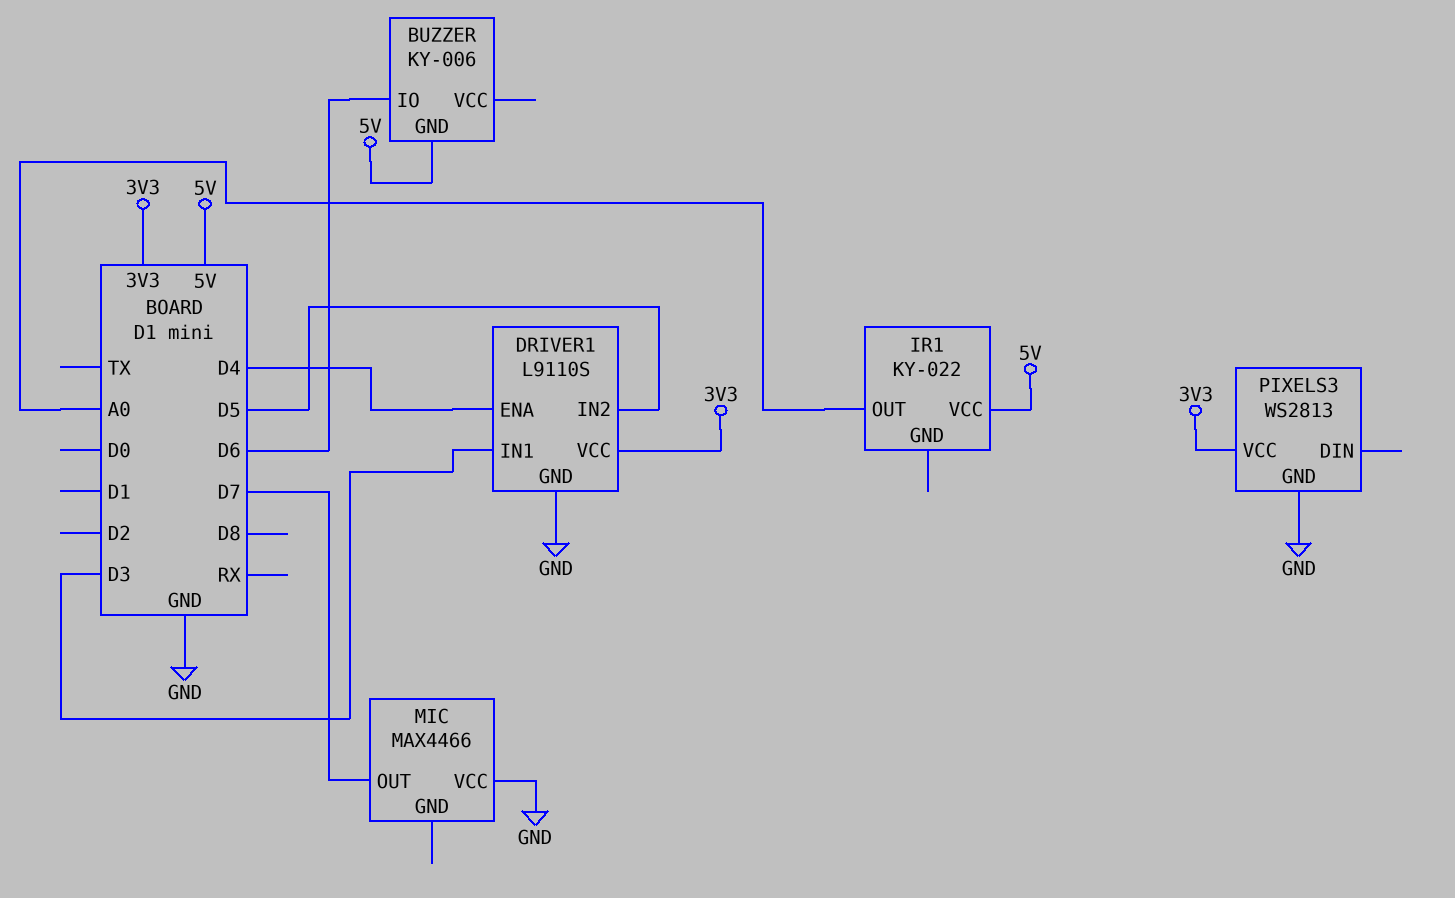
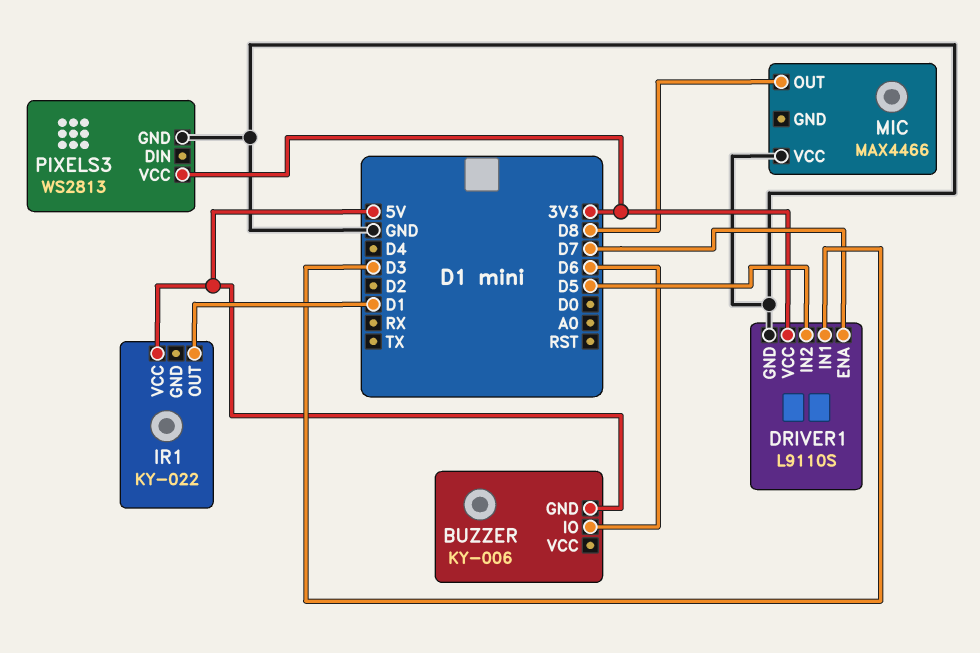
DRIVER1 pin ENA: D4 -> D7
IR1 pin OUT: A0 -> D1
MIC pin OUT: D7 -> D8

